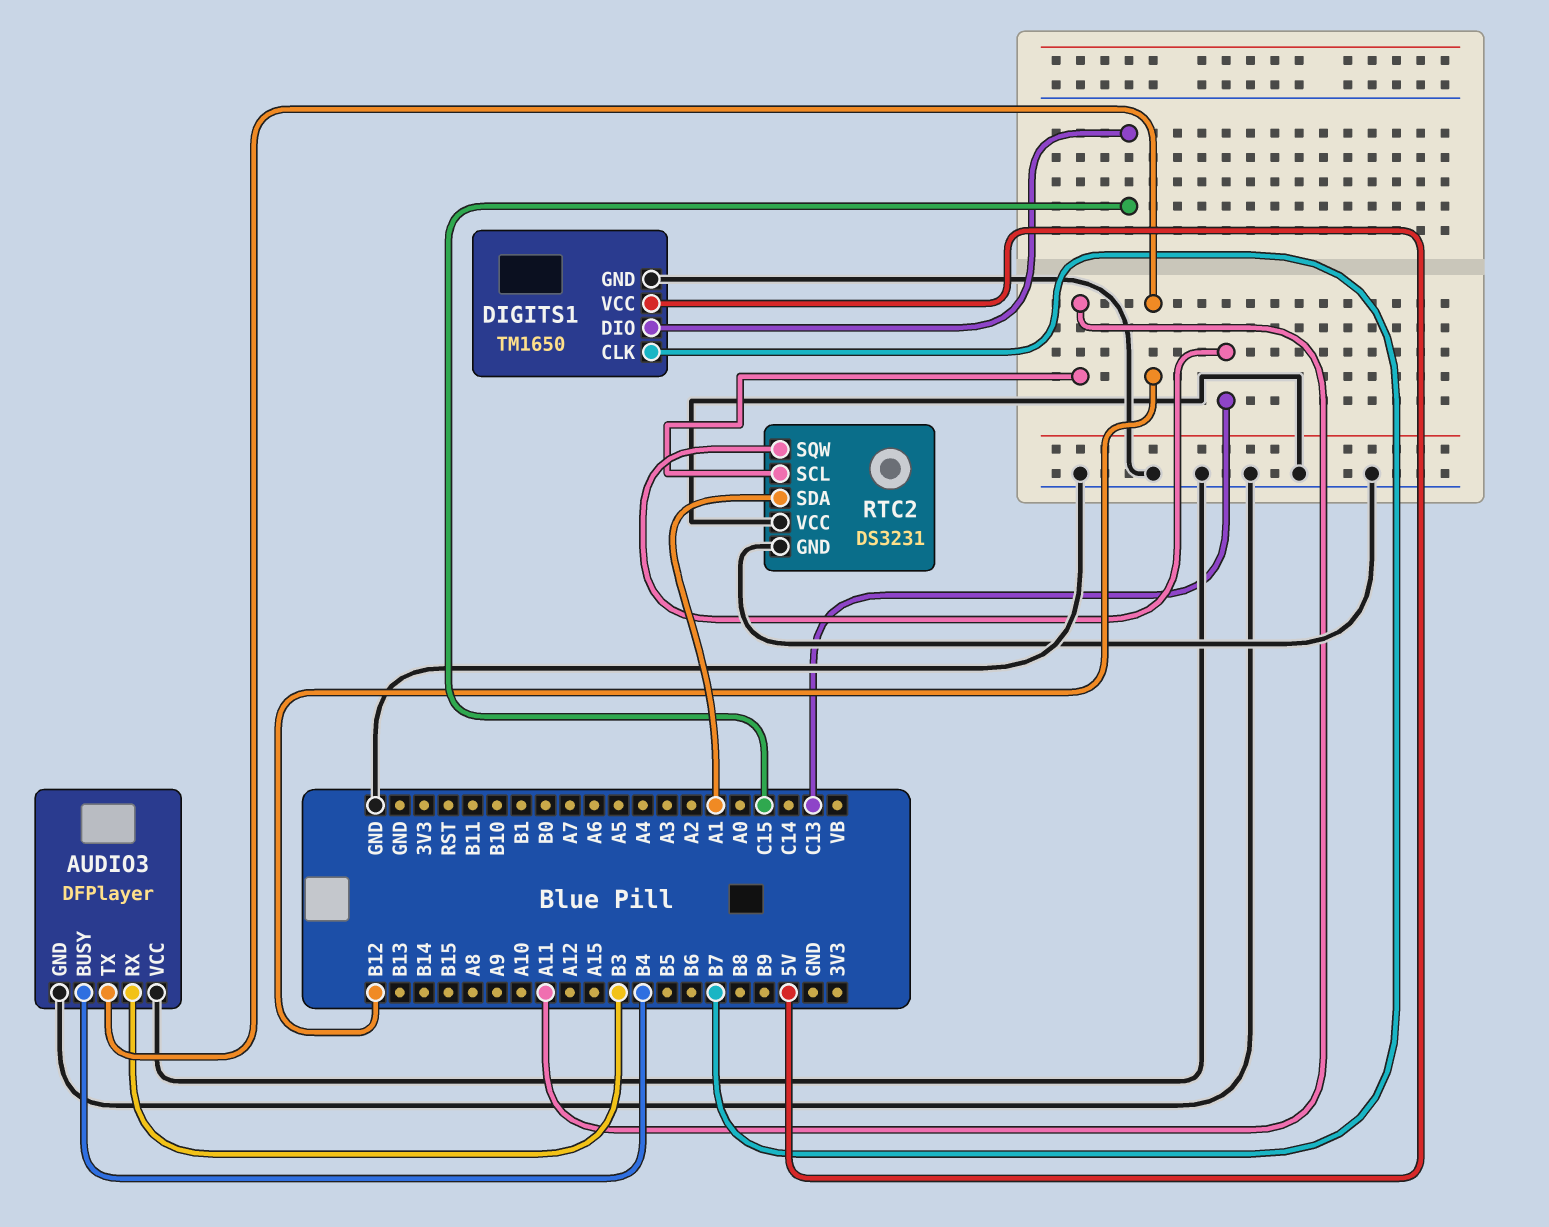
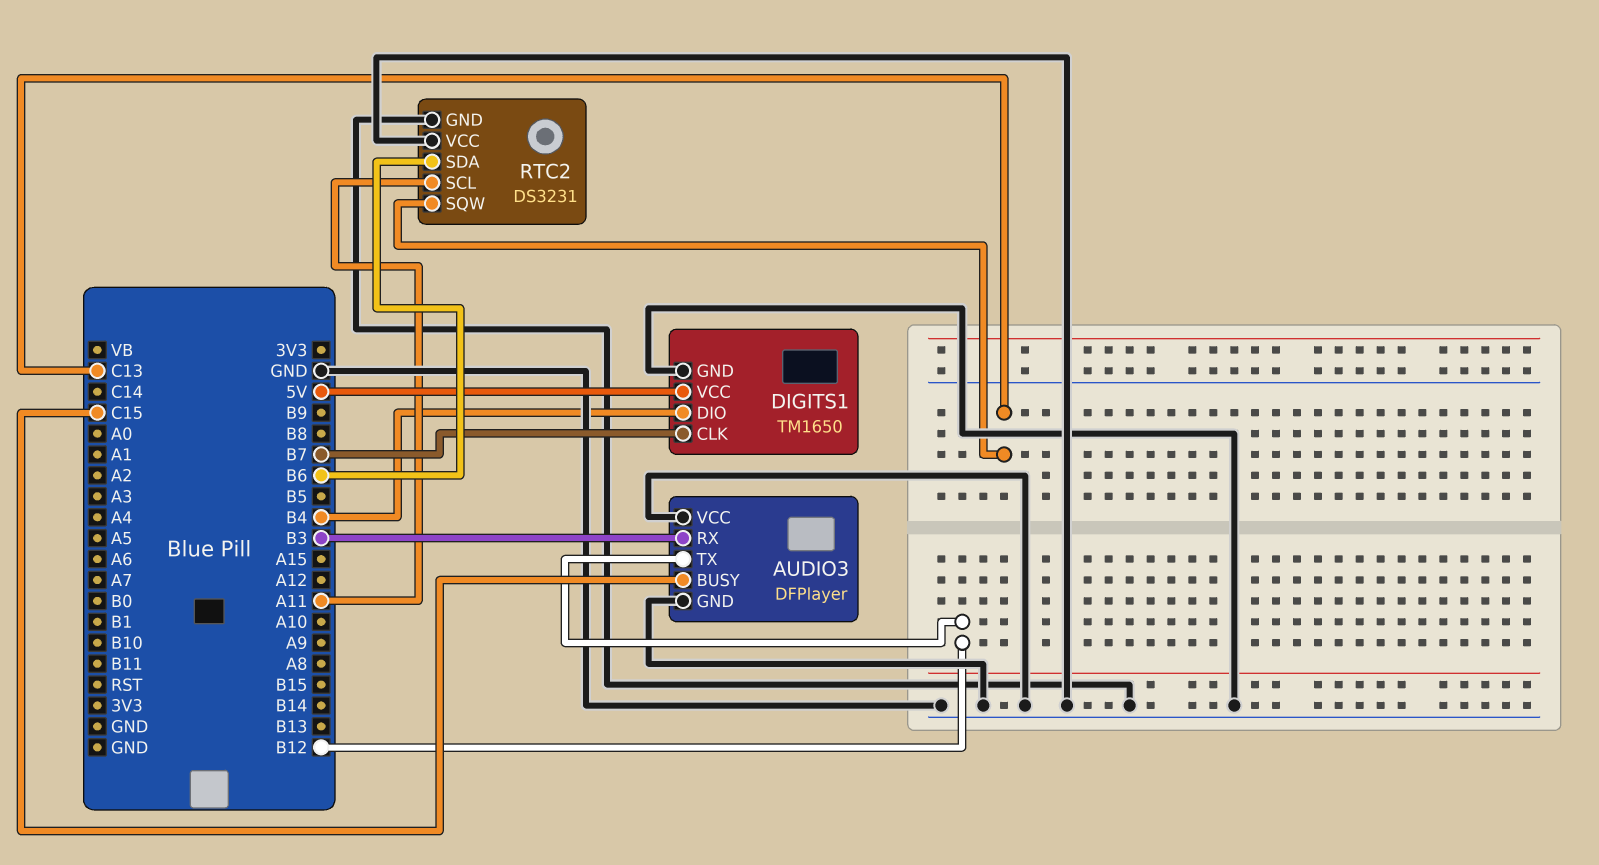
AUDIO3 pin BUSY: B4 -> C15
DIGITS1 pin DIO: C15 -> B4
RTC2 pin SDA: A1 -> B6

